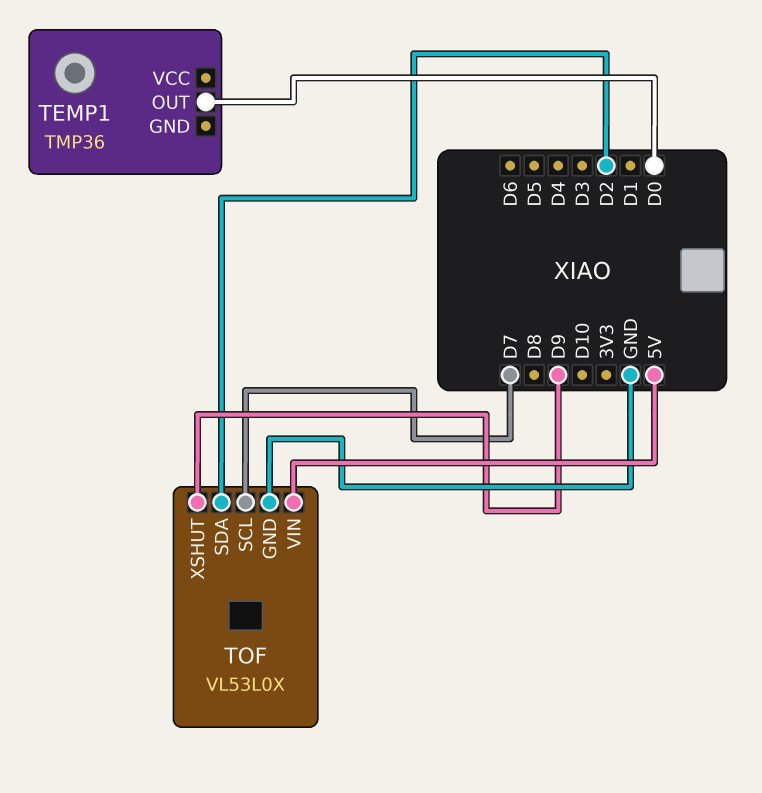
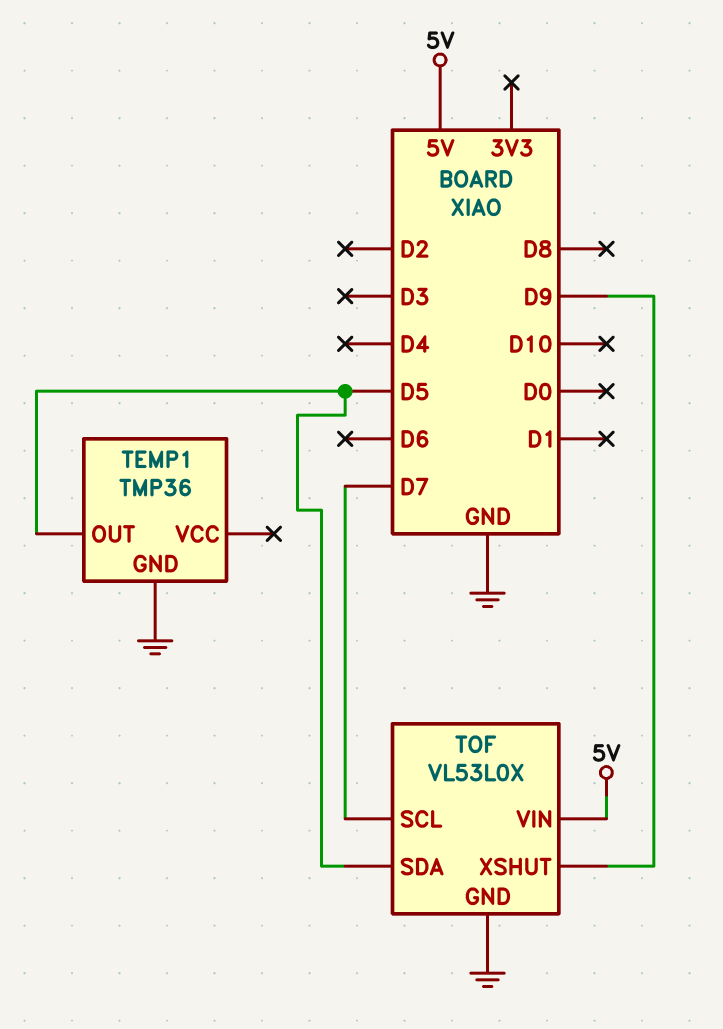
TEMP1 pin GND: none -> GND
TEMP1 pin OUT: D0 -> D5
TOF pin SDA: D2 -> D5

